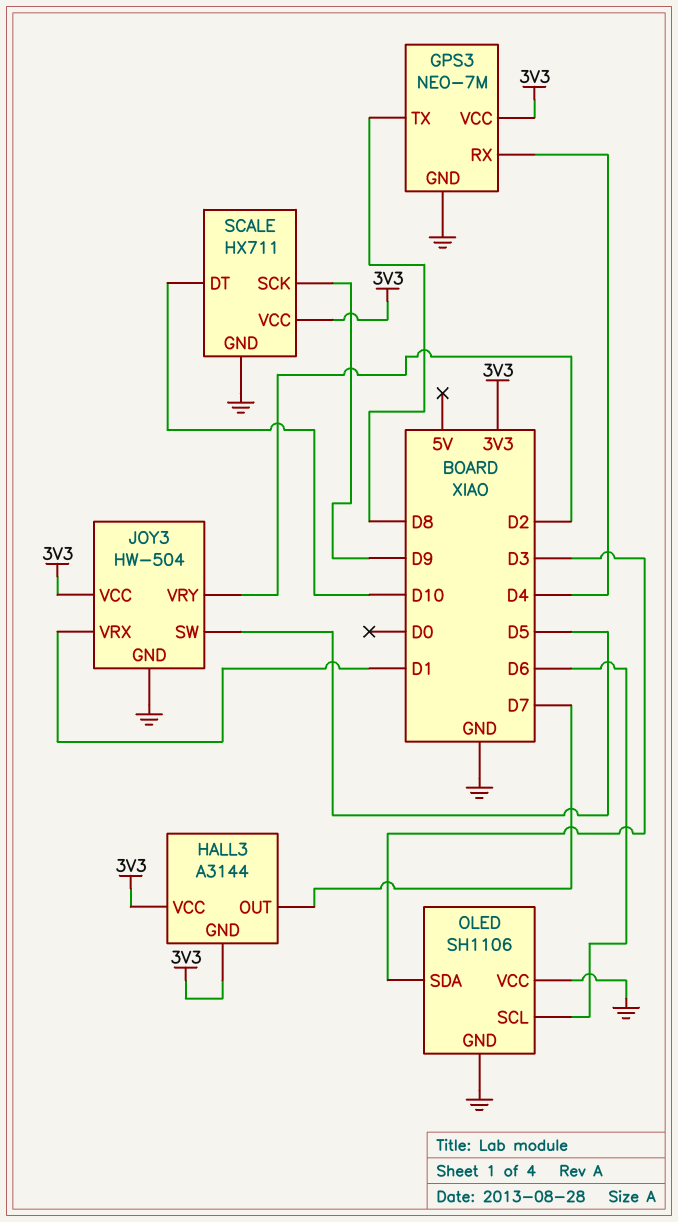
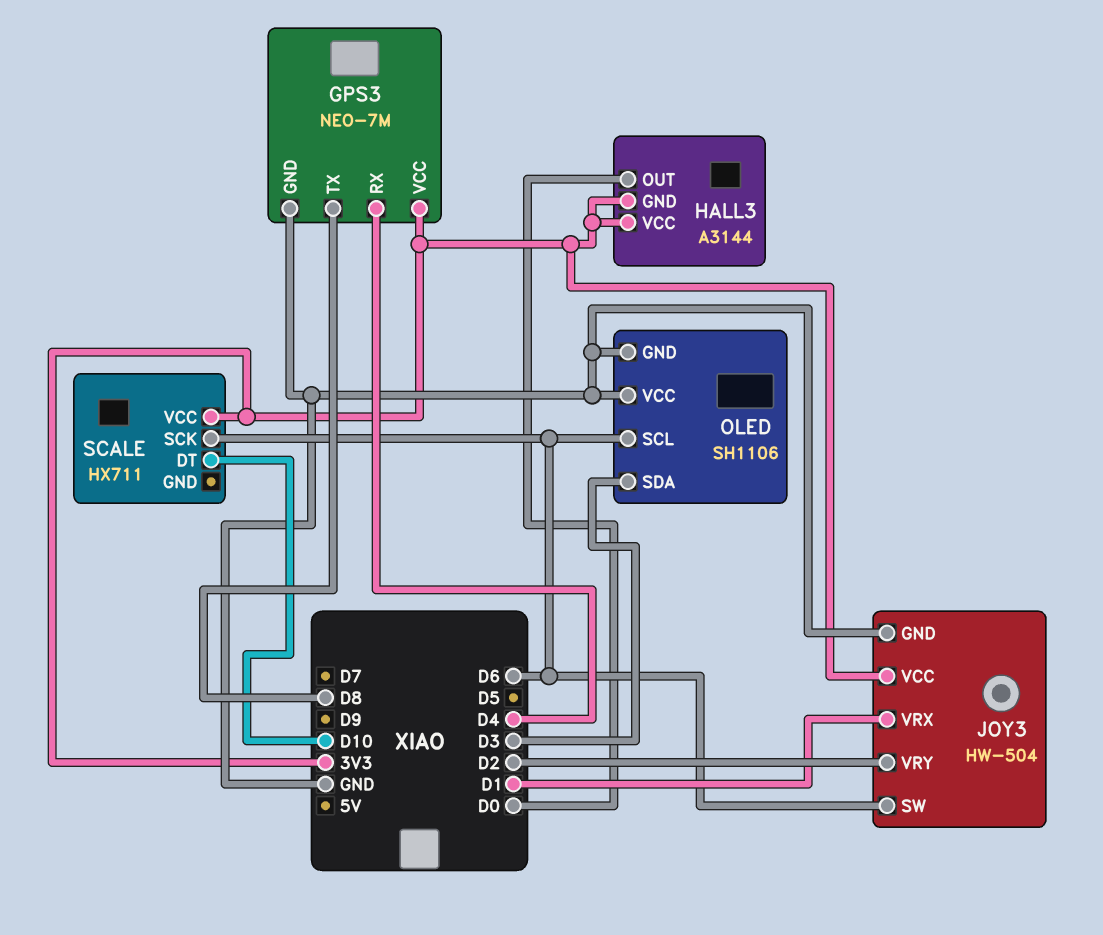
HALL3 pin OUT: D7 -> D0
JOY3 pin SW: D5 -> D6
SCALE pin GND: GND -> none
SCALE pin SCK: D9 -> D6

